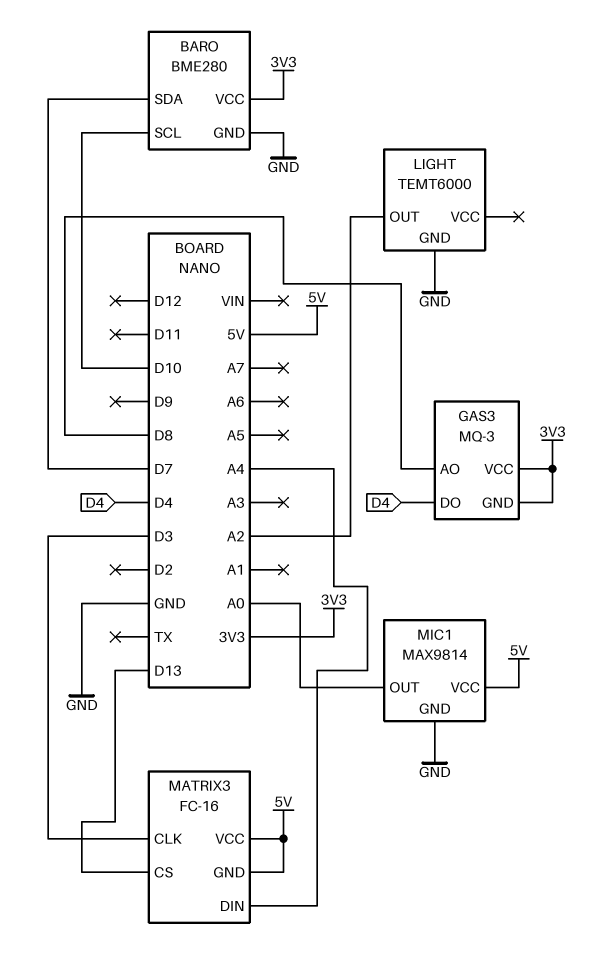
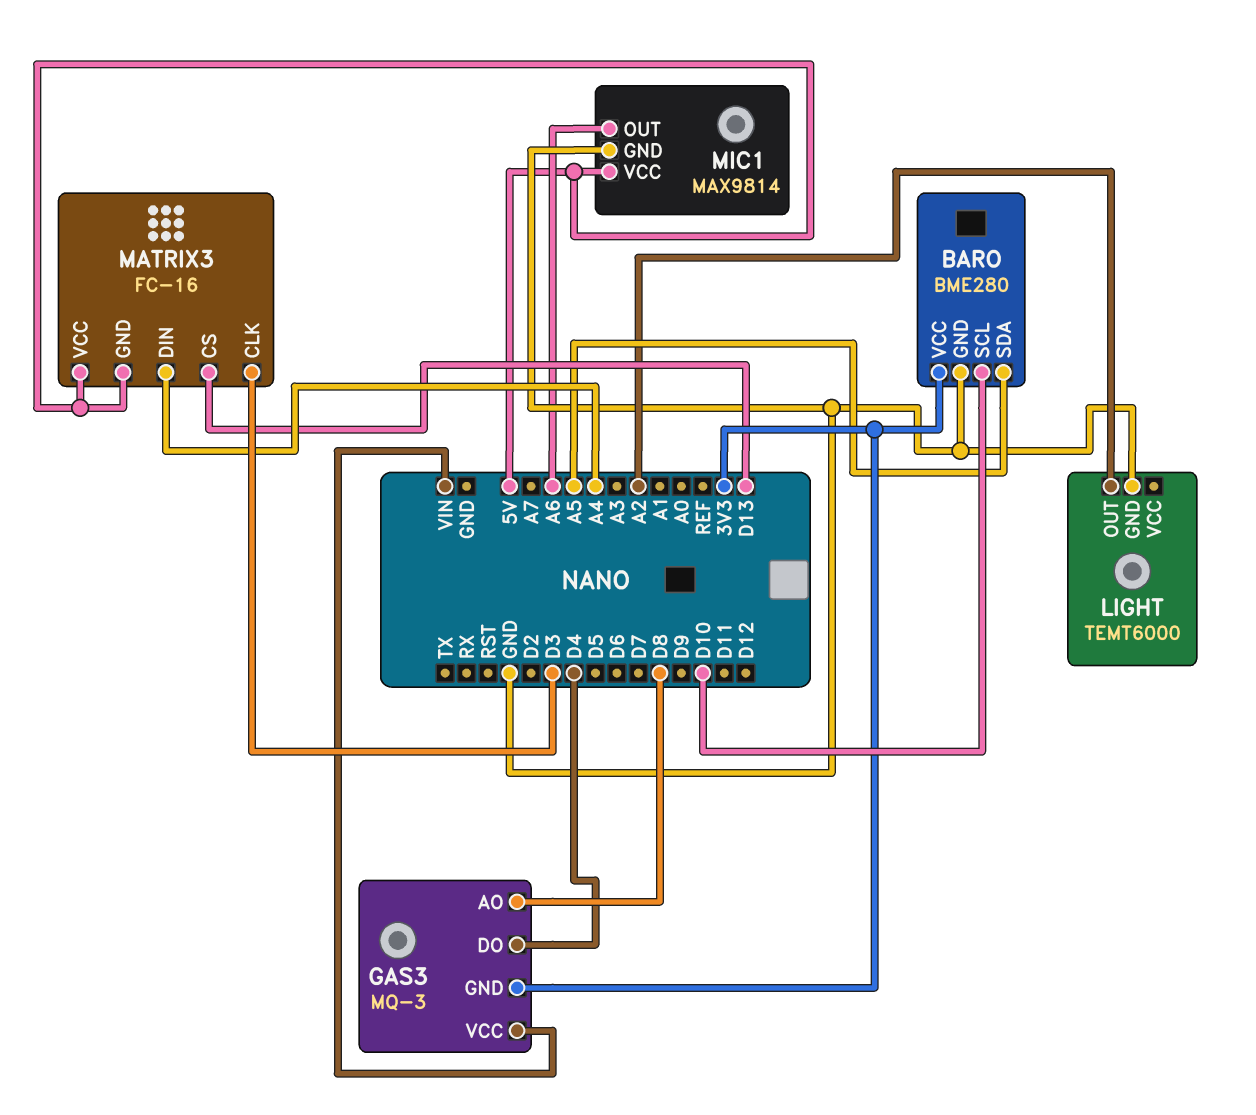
BARO pin SDA: D7 -> A5
GAS3 pin VCC: 3V3 -> VIN
MIC1 pin OUT: A0 -> A6

